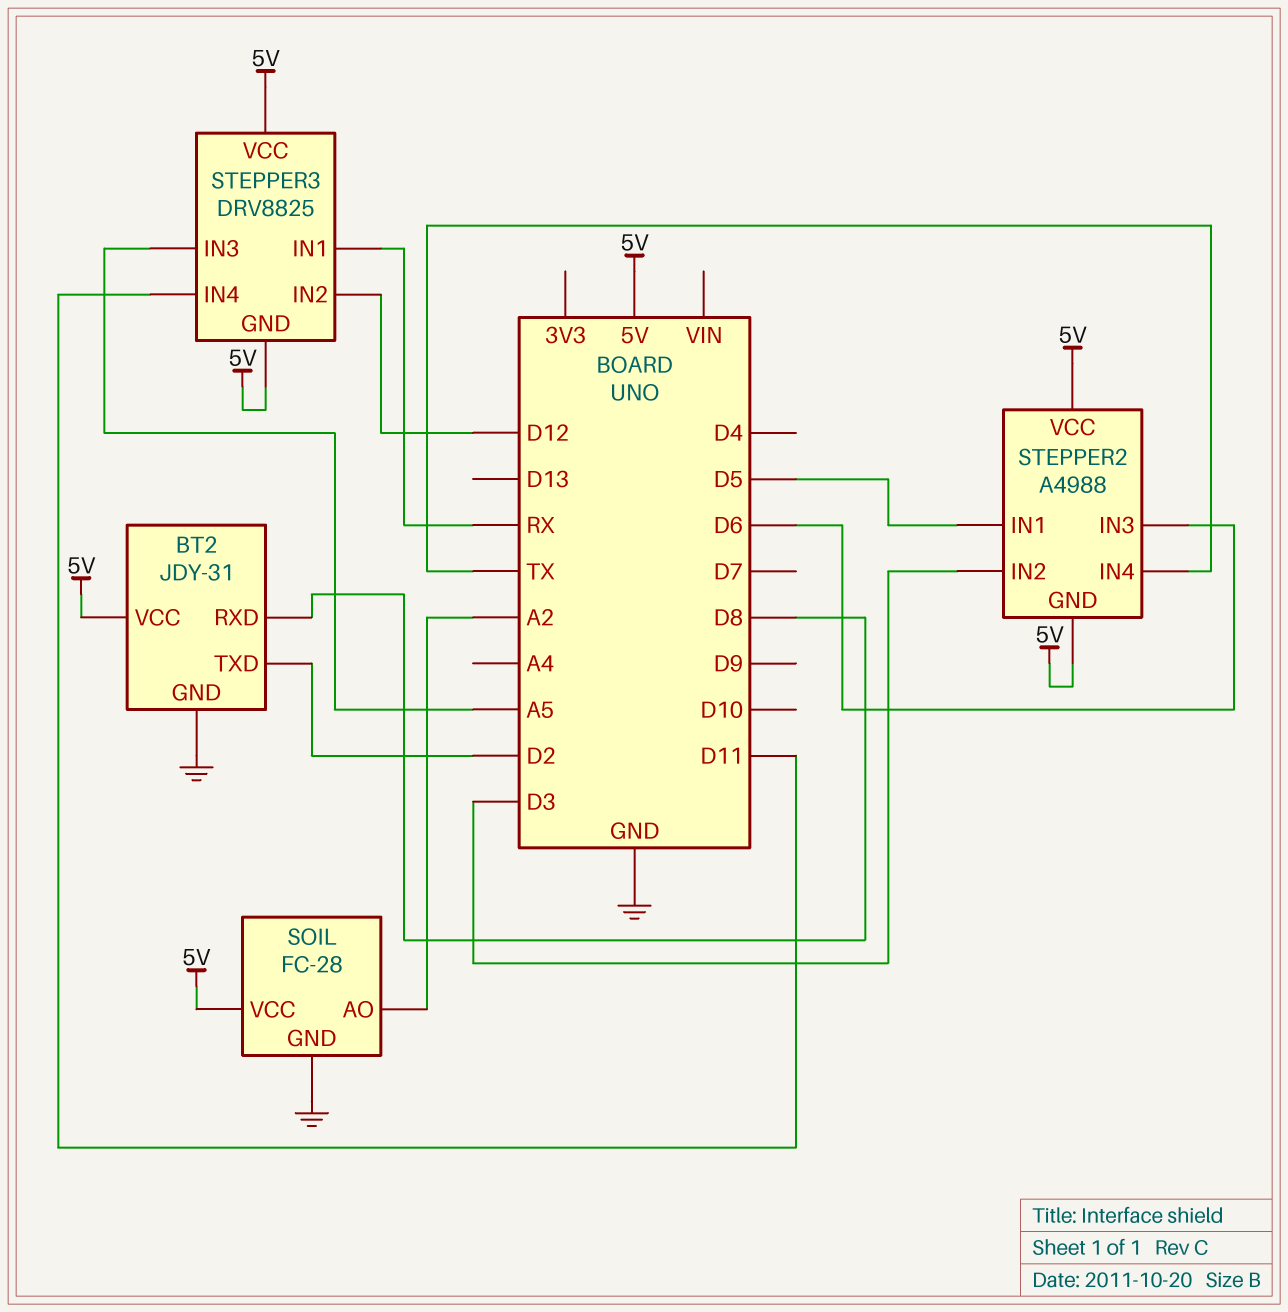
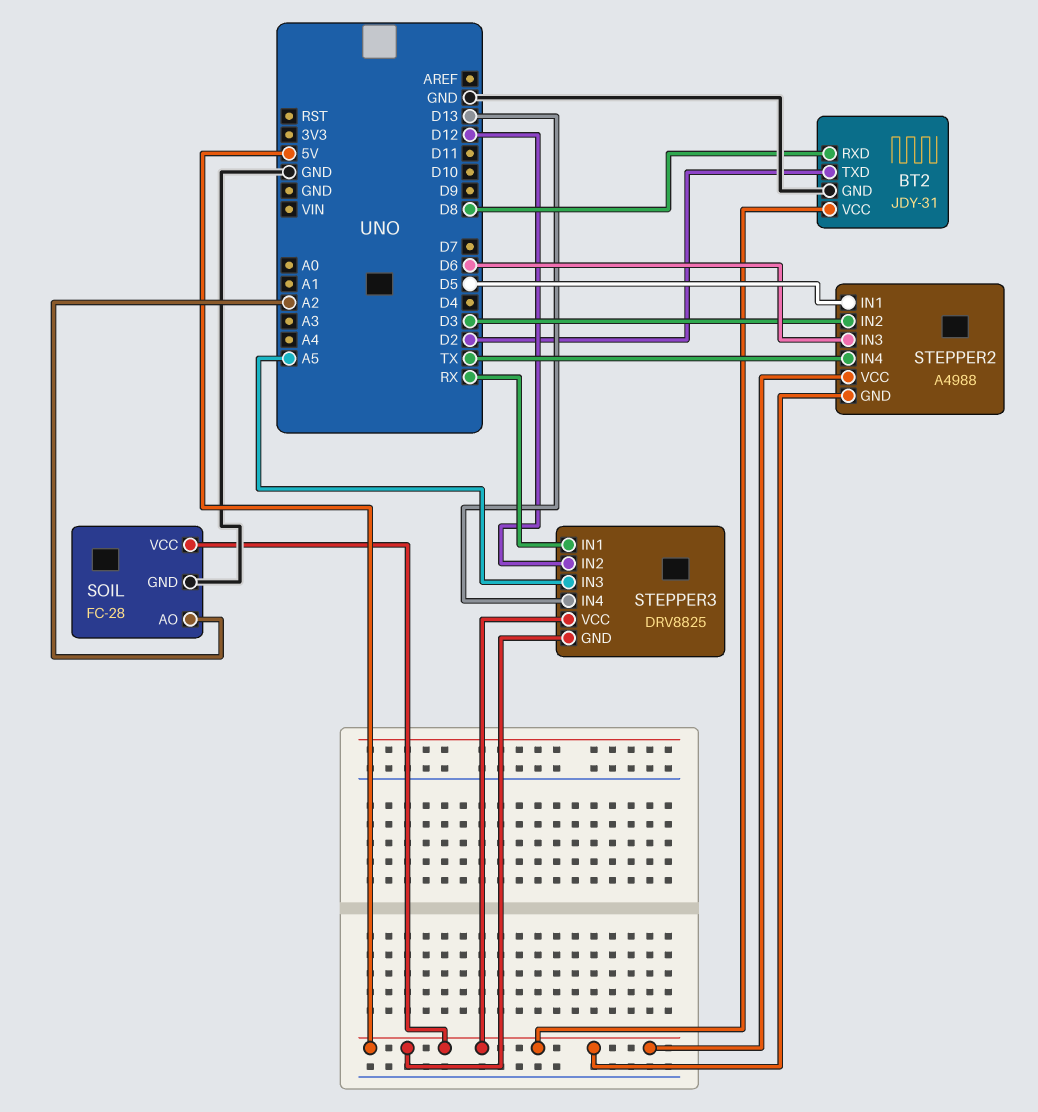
STEPPER3 pin IN4: D11 -> D13

